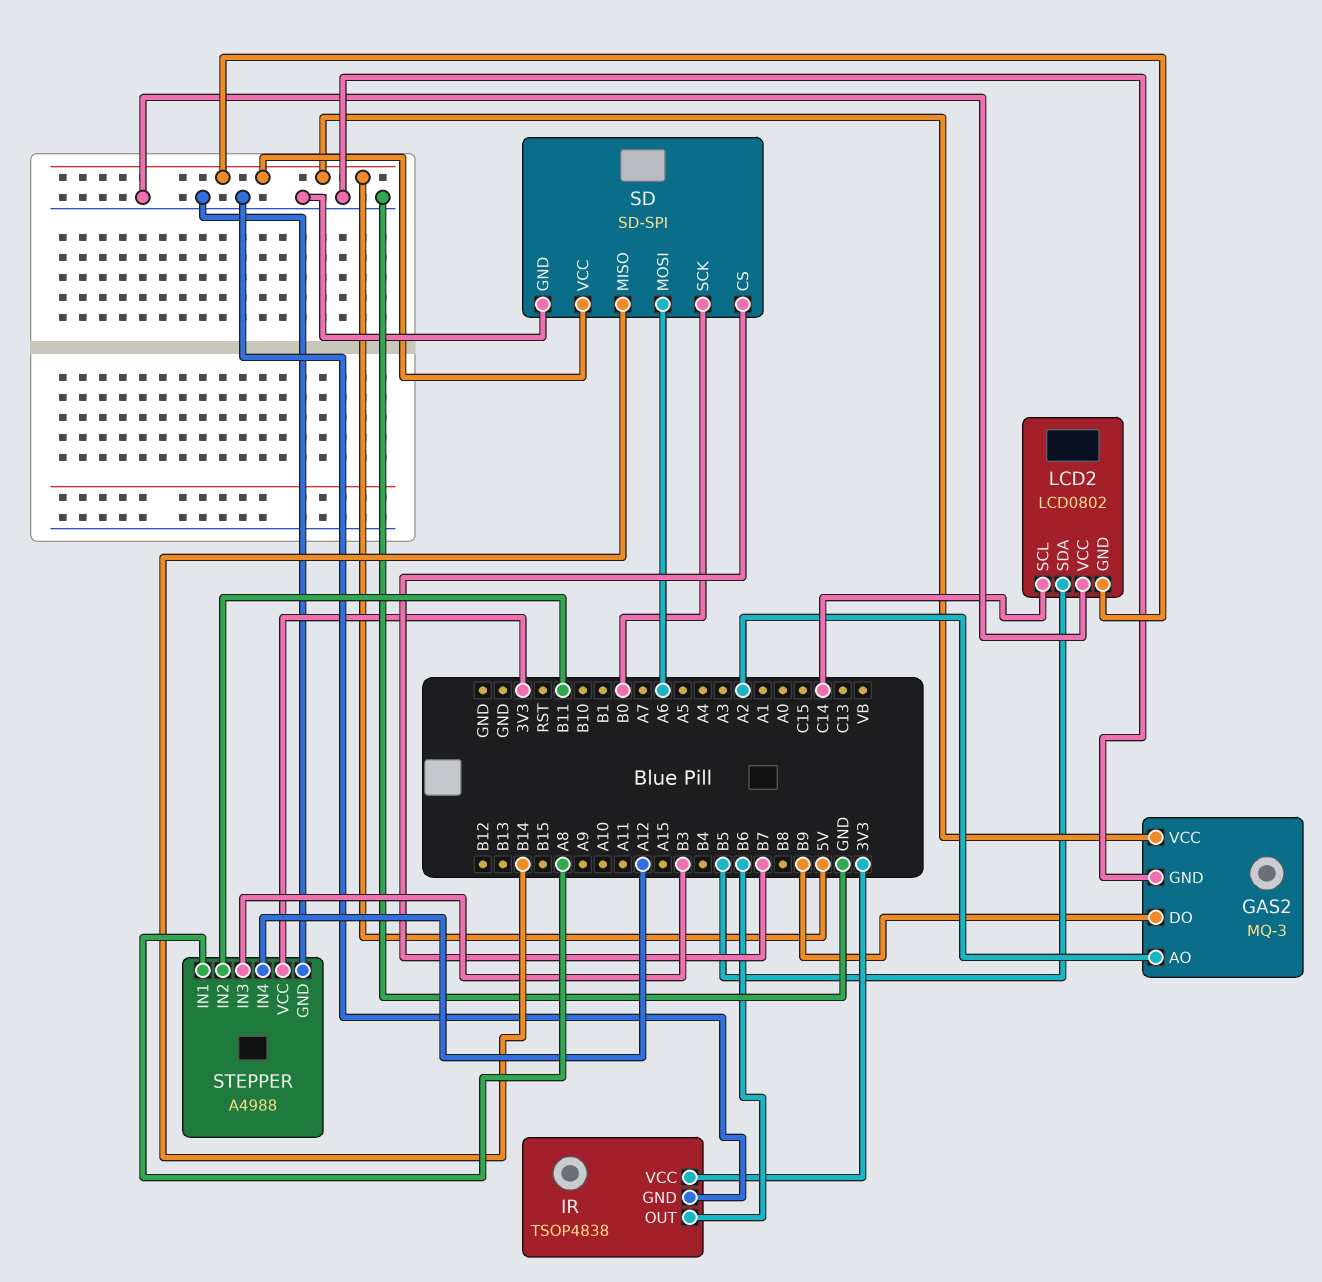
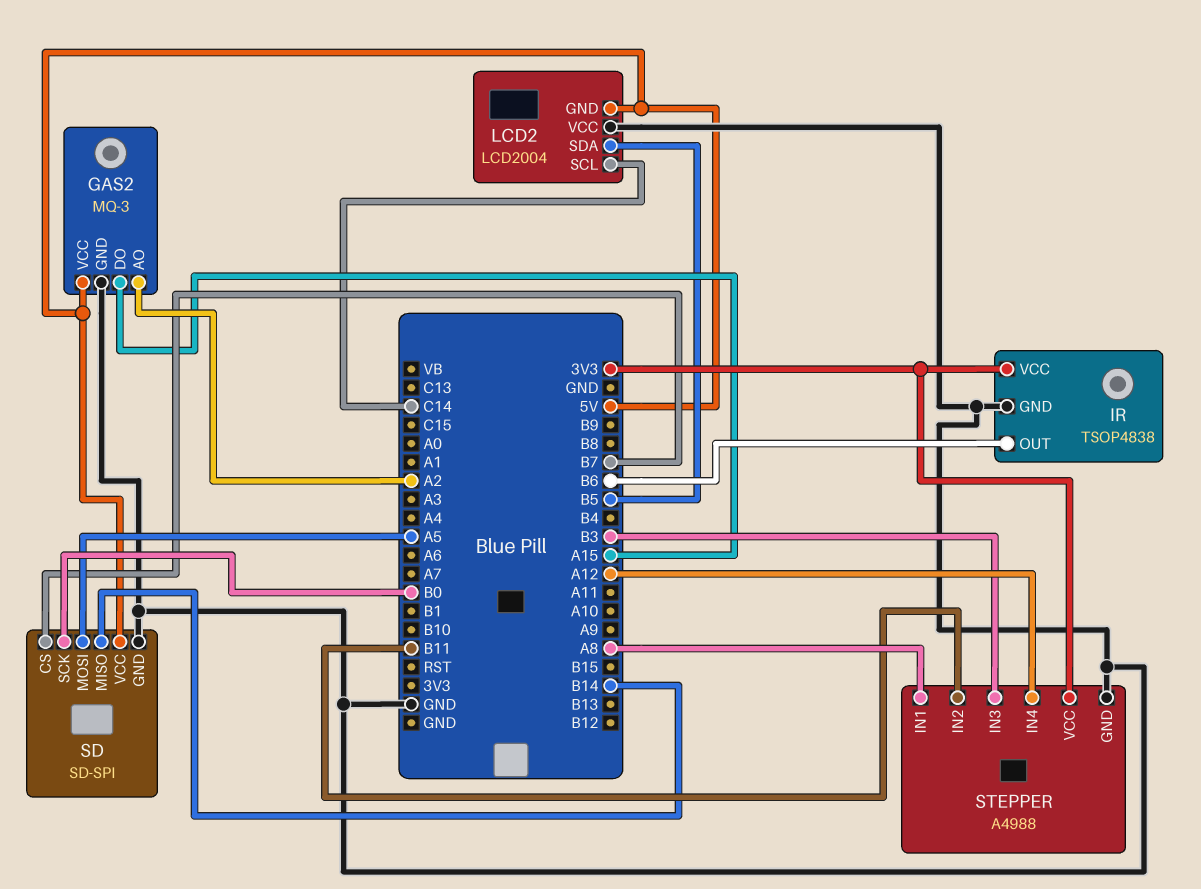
GAS2 pin DO: B9 -> A15
LCD2: LCD0802 -> LCD2004
SD pin MOSI: A6 -> A5

